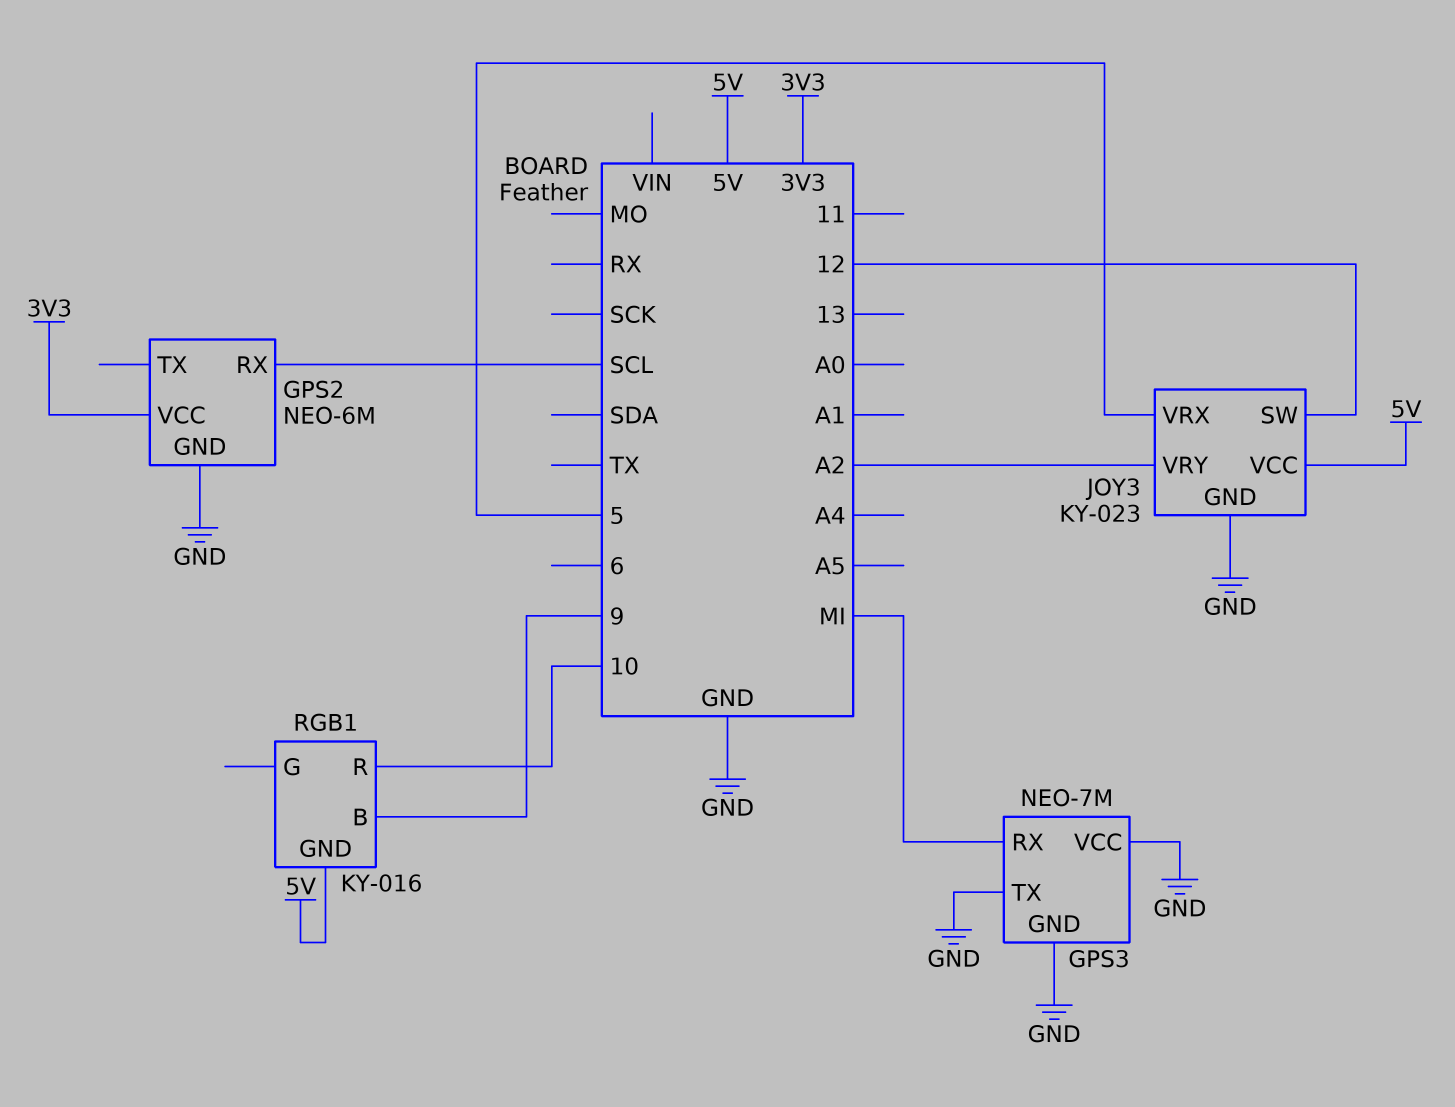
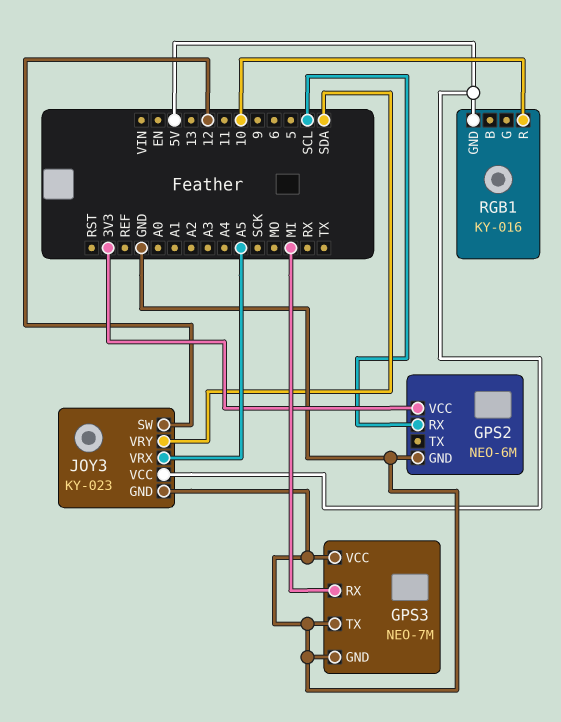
JOY3 pin VRX: 5 -> A5
JOY3 pin VRY: A2 -> SDA
RGB1 pin B: 9 -> none

